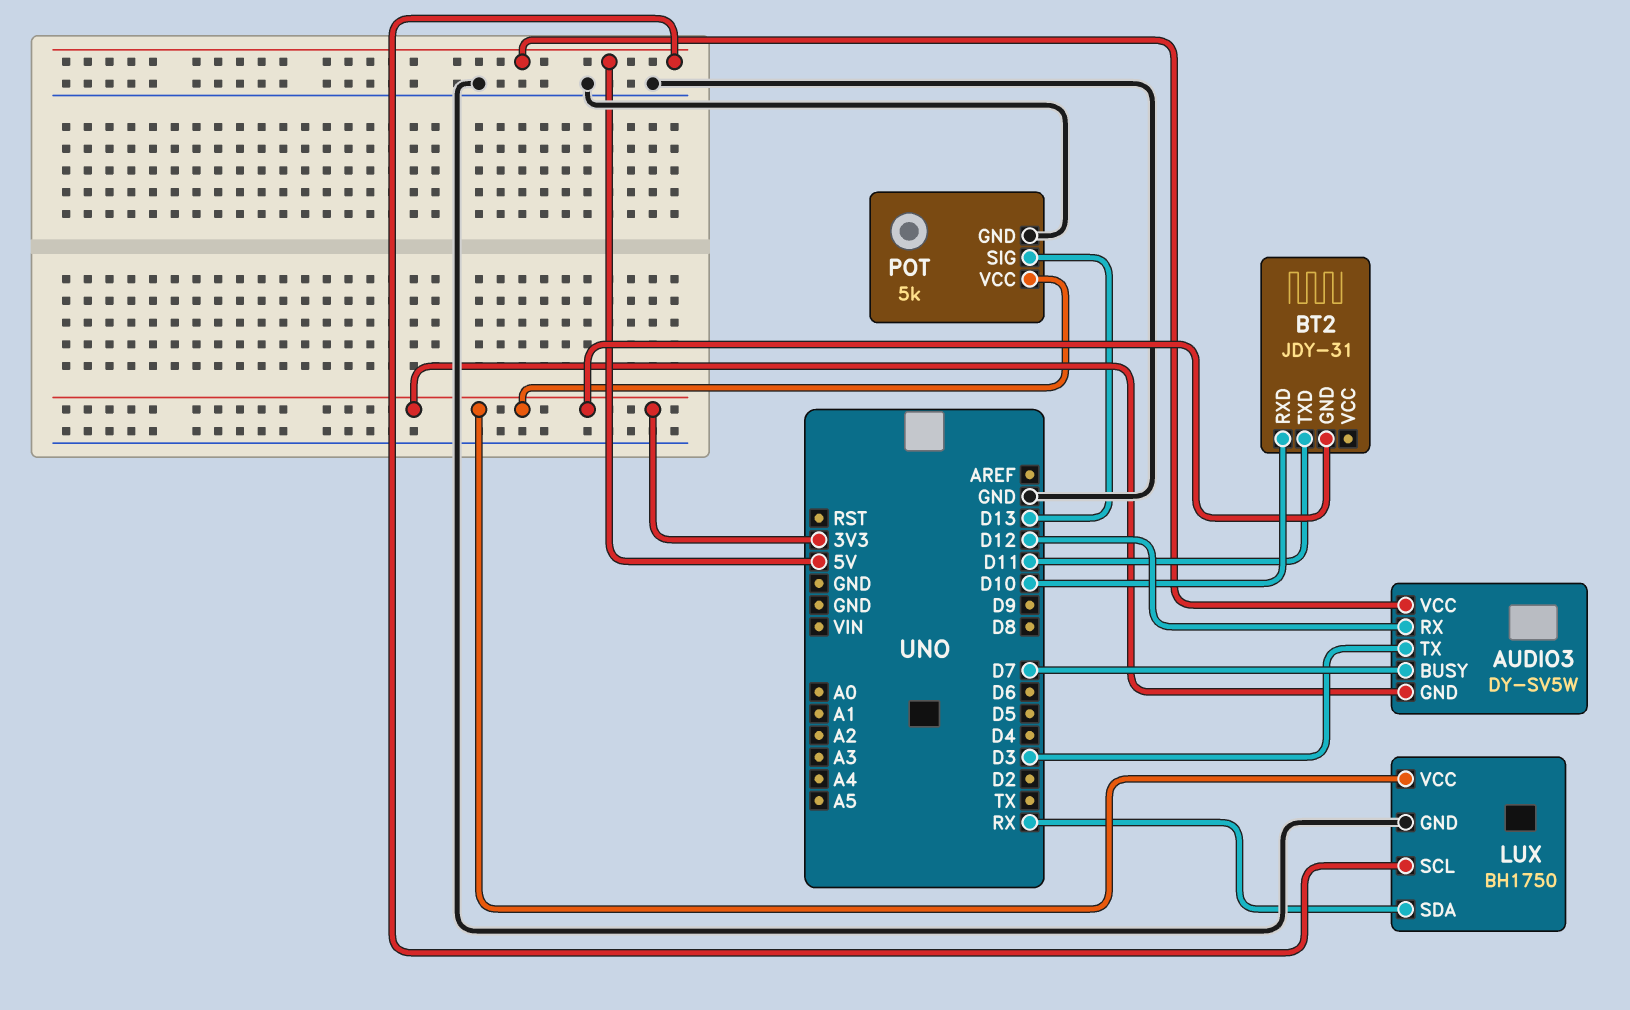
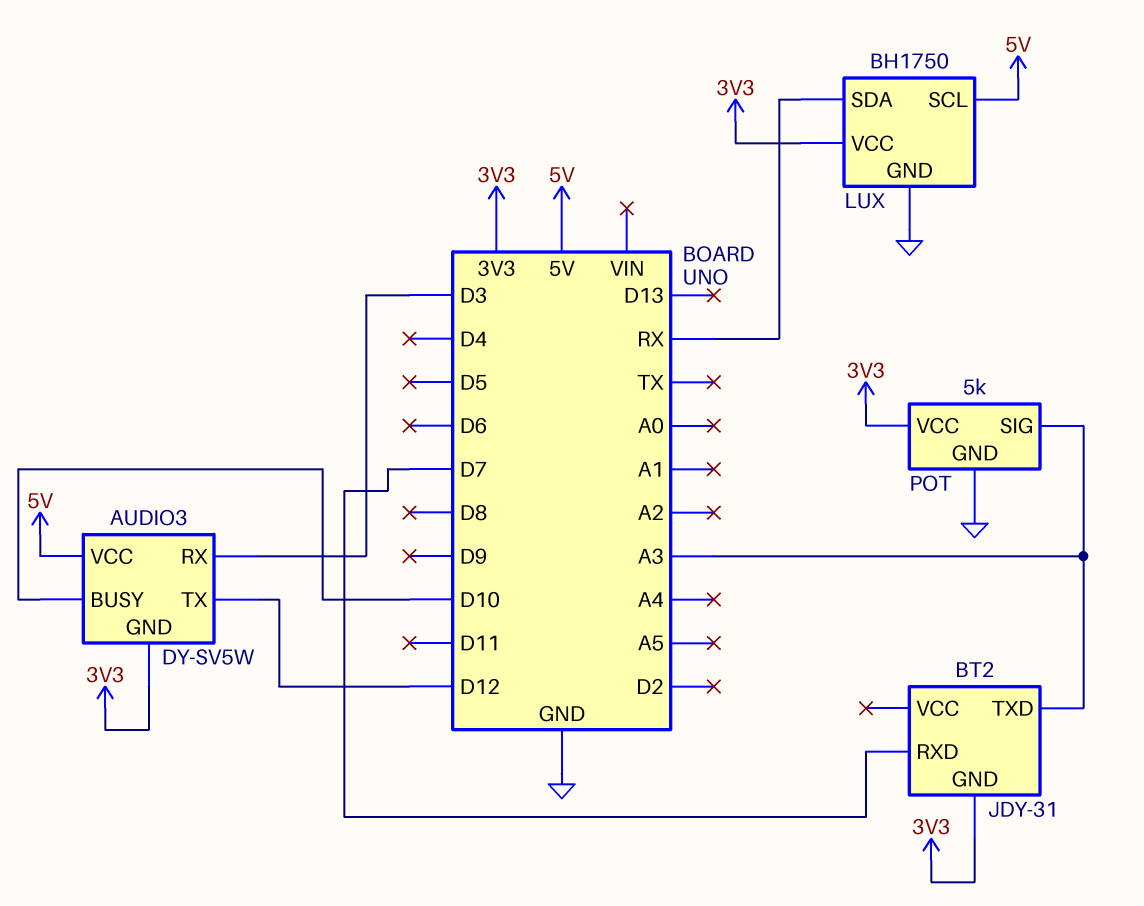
AUDIO3 pin BUSY: D7 -> D10
AUDIO3 pin RX: D12 -> D3
AUDIO3 pin TX: D3 -> D12
BT2 pin RXD: D10 -> D7
BT2 pin TXD: D11 -> A3
POT pin SIG: D13 -> A3

